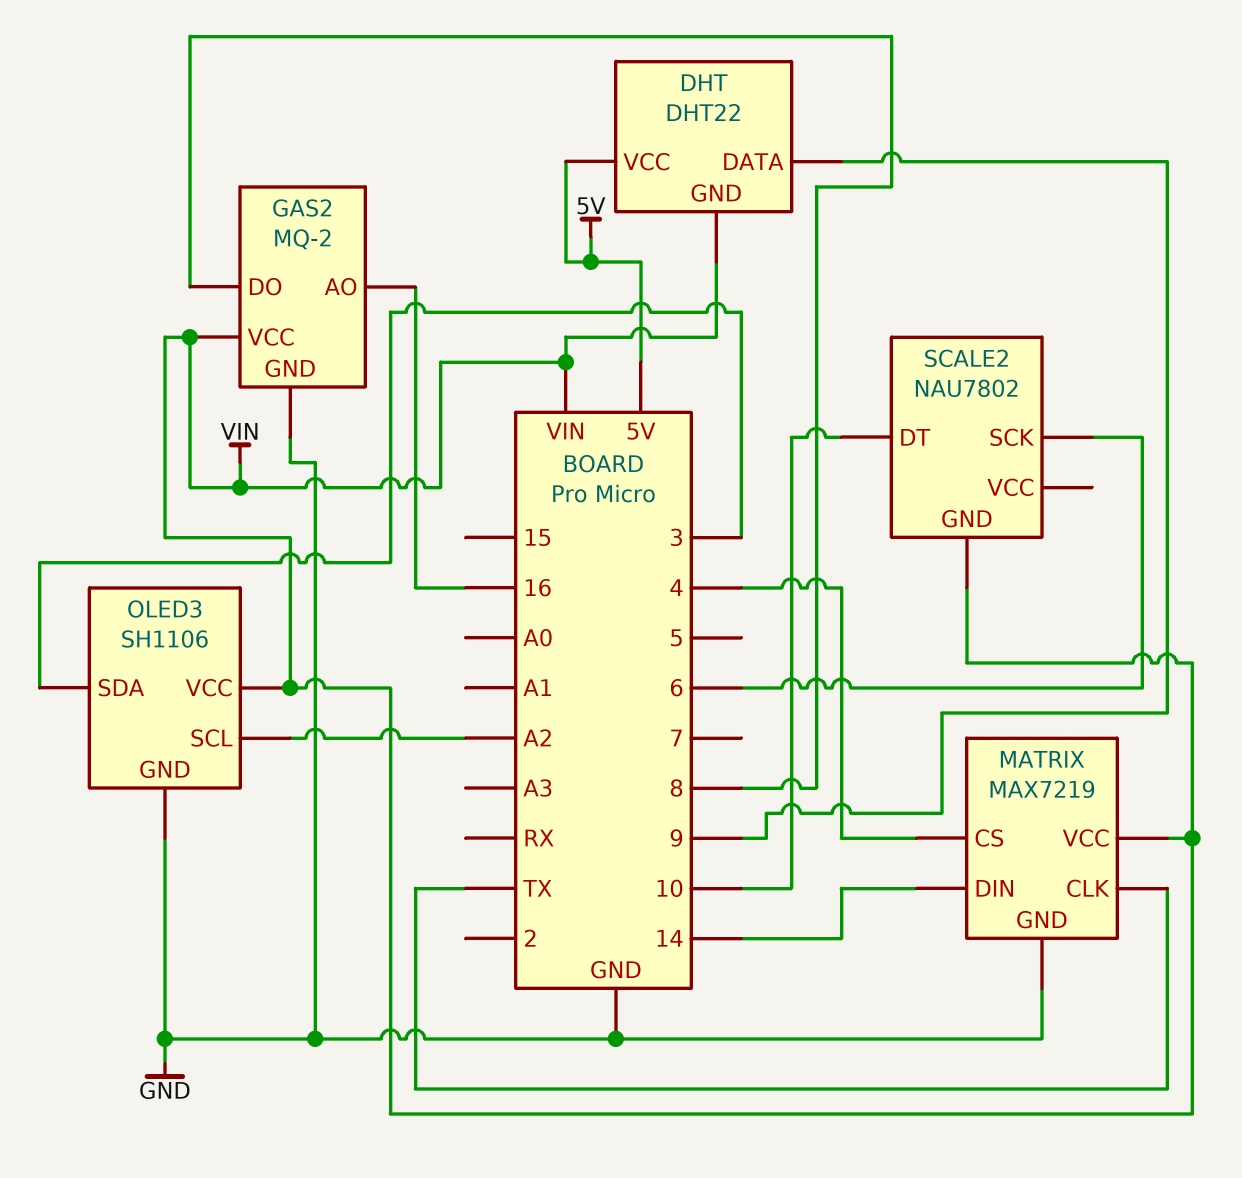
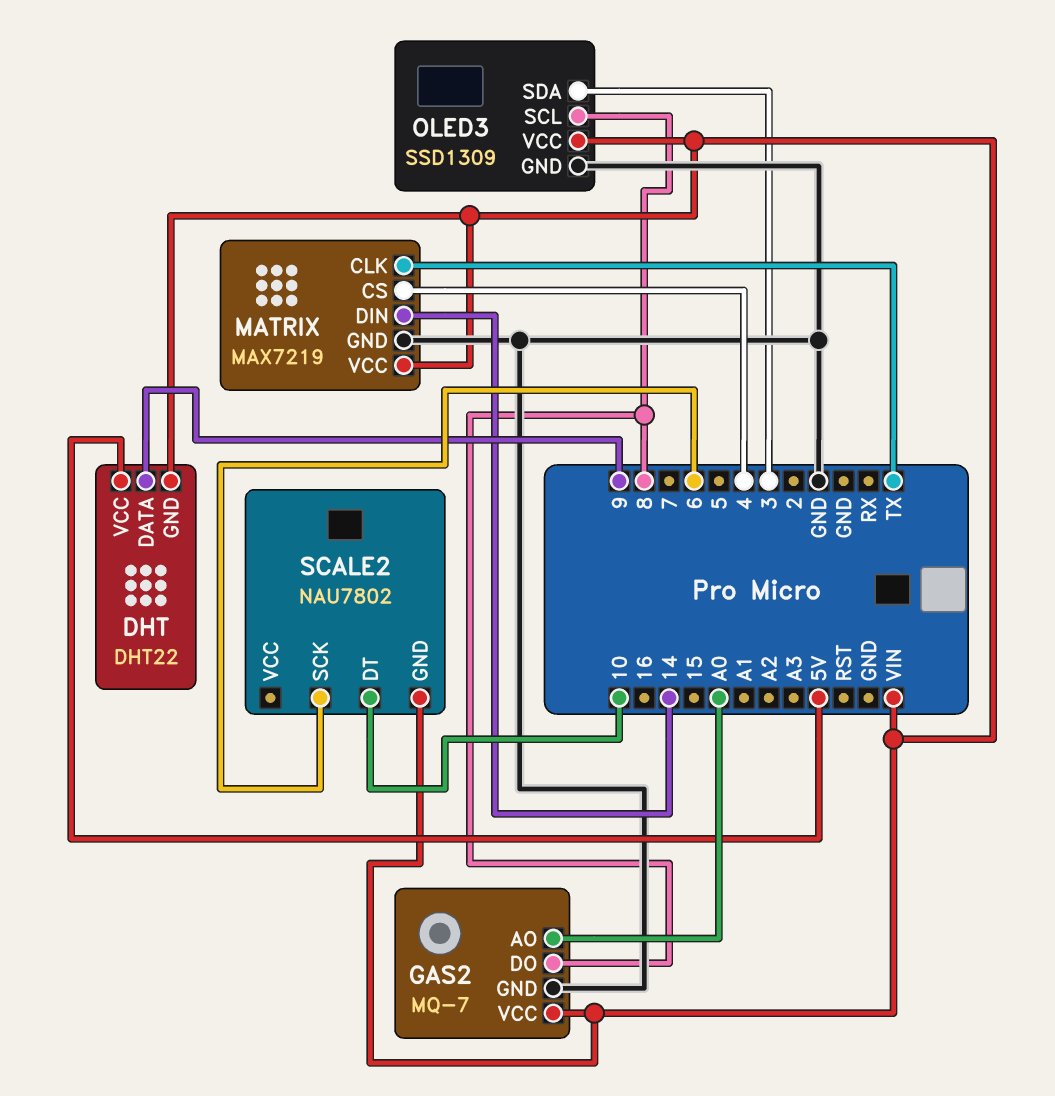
GAS2: MQ-2 -> MQ-7
GAS2 pin AO: 16 -> A0
OLED3: SH1106 -> SSD1309
OLED3 pin SCL: A2 -> 8

